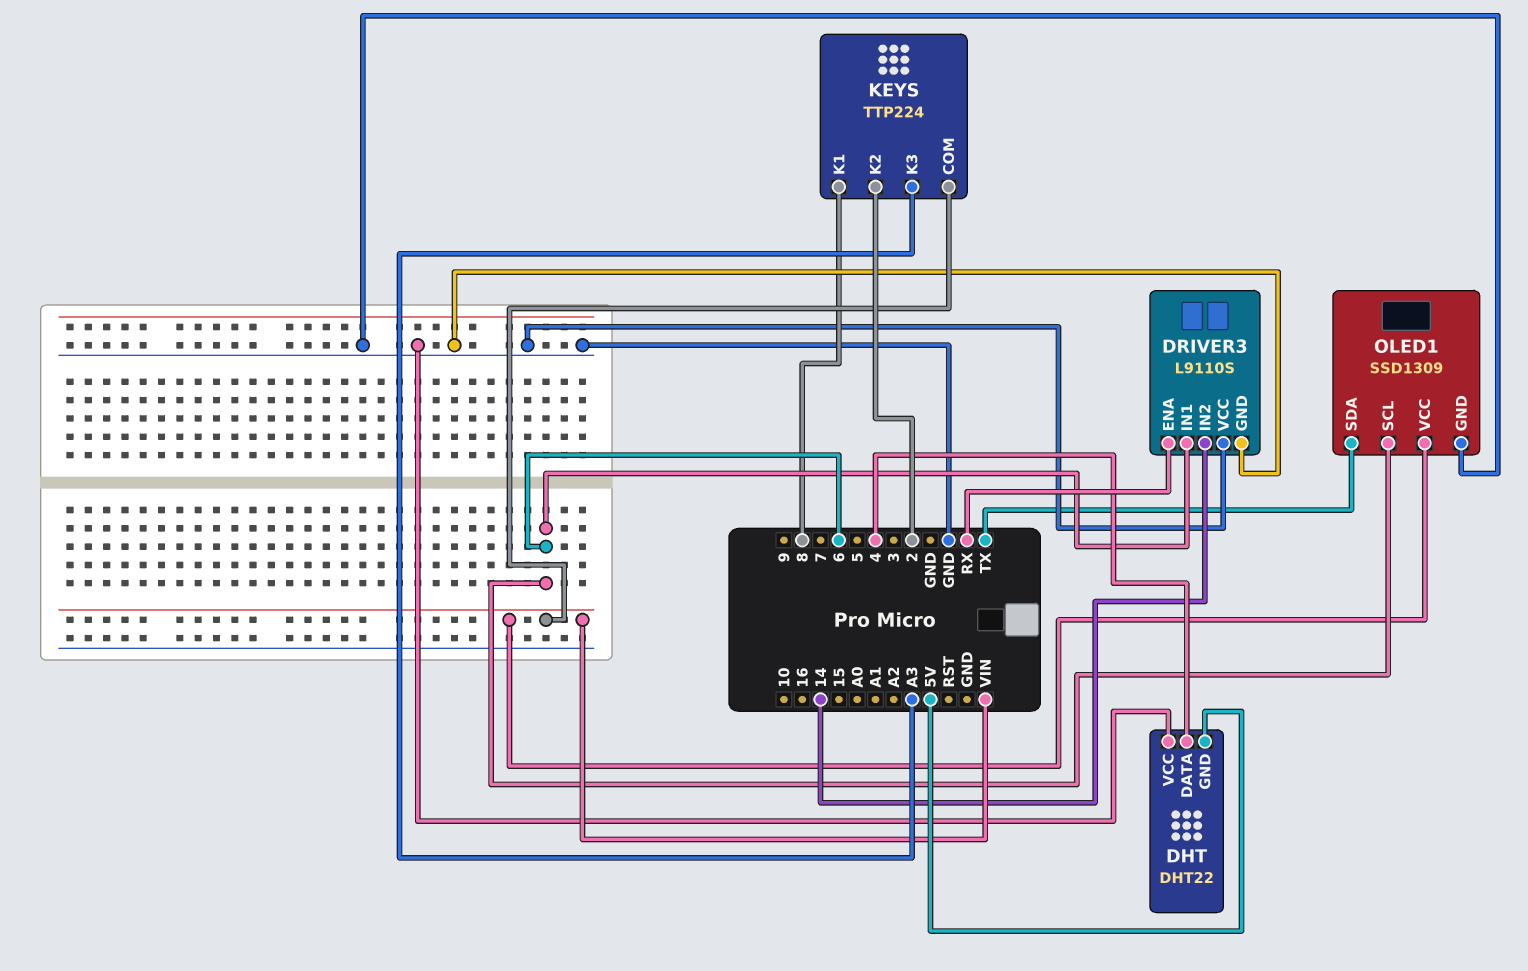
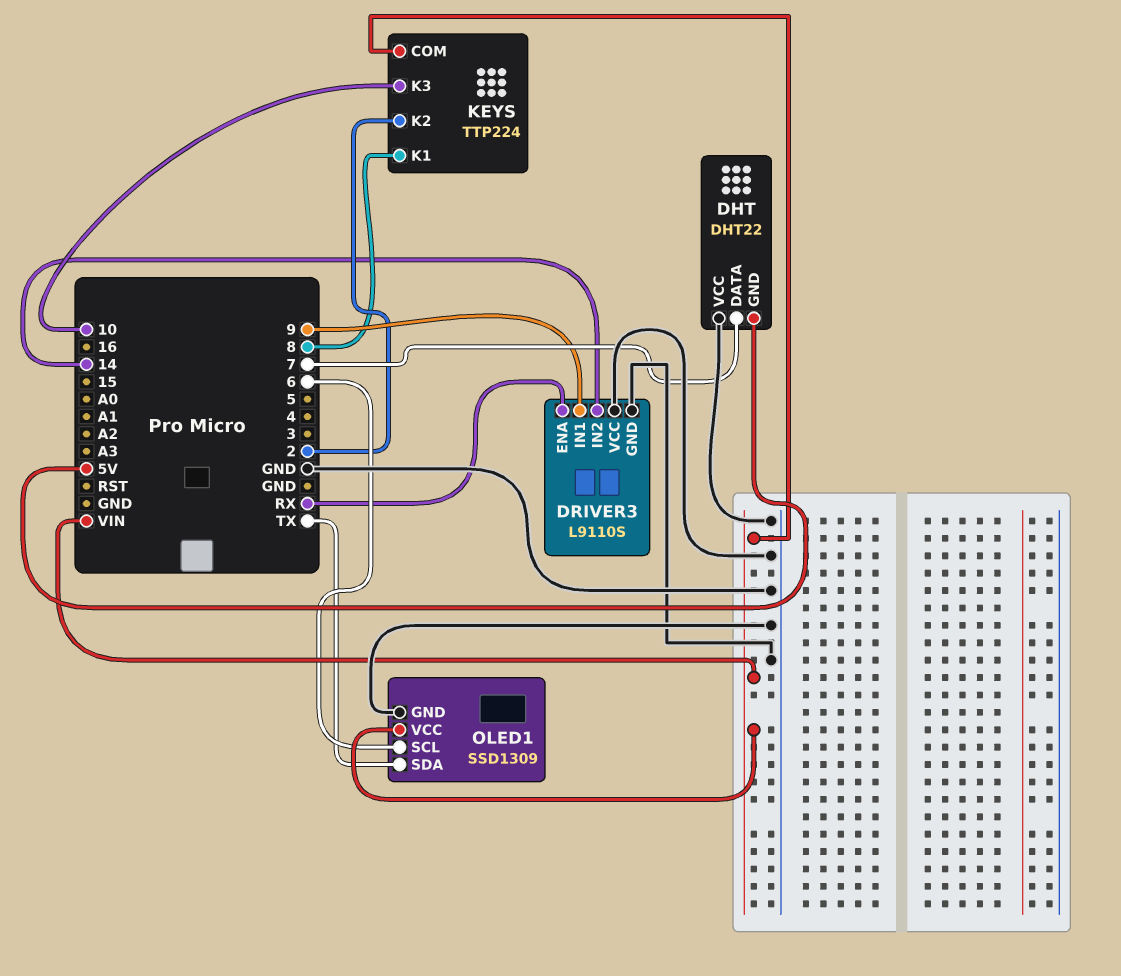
DHT pin DATA: 4 -> 7
DRIVER3 pin IN1: 6 -> 9
KEYS pin K3: A3 -> 10

